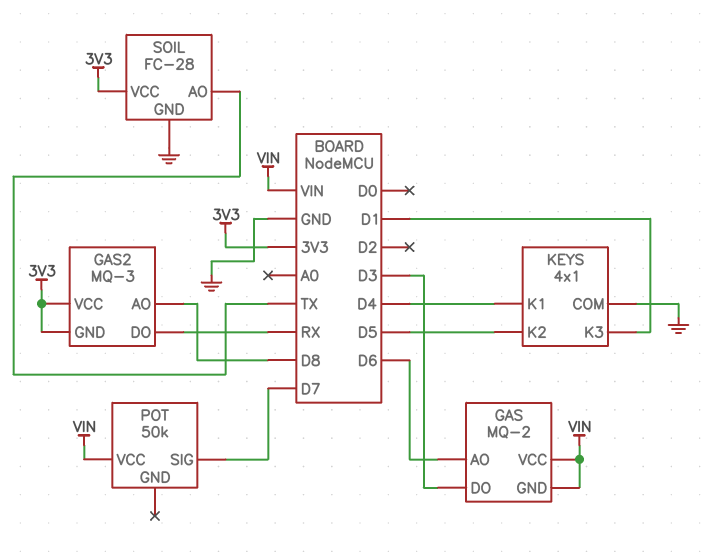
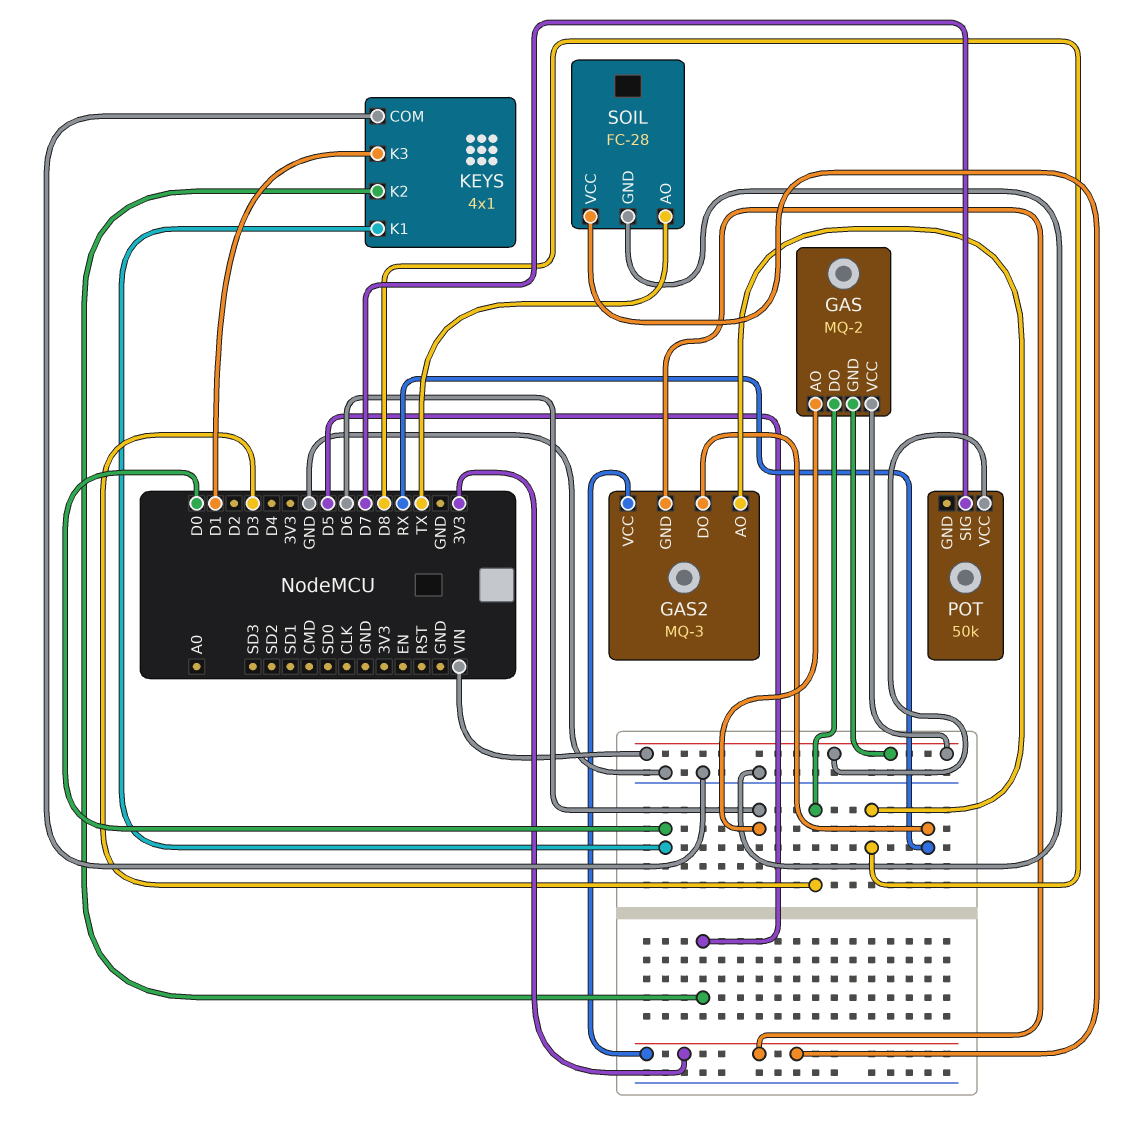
KEYS pin K1: D4 -> D0

